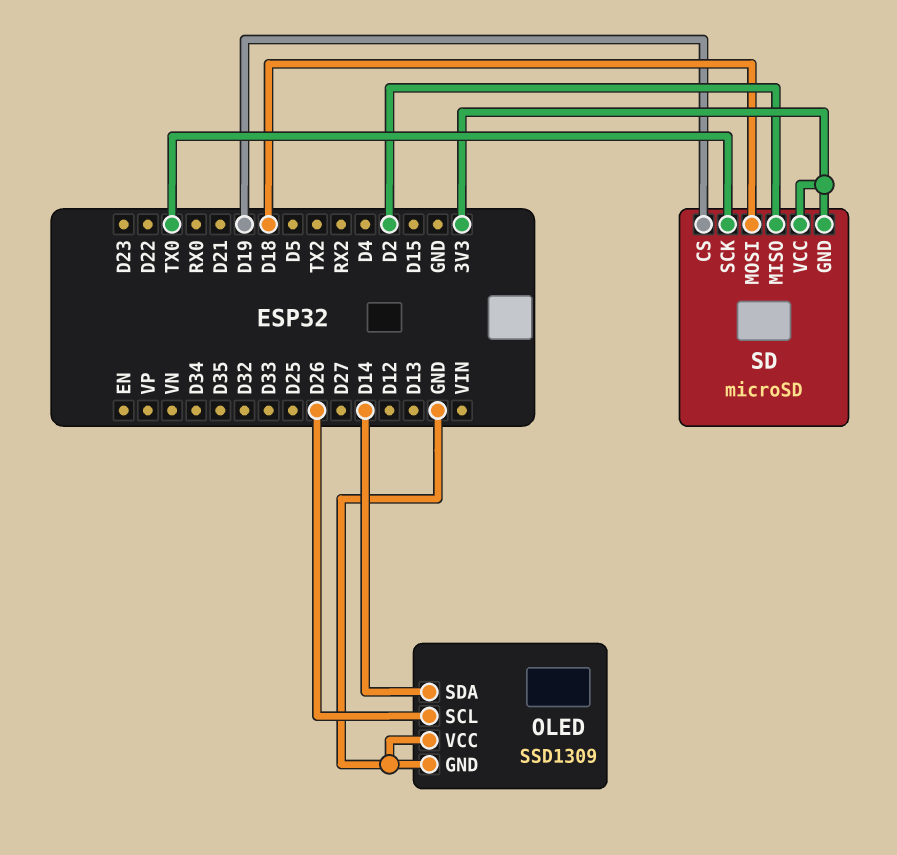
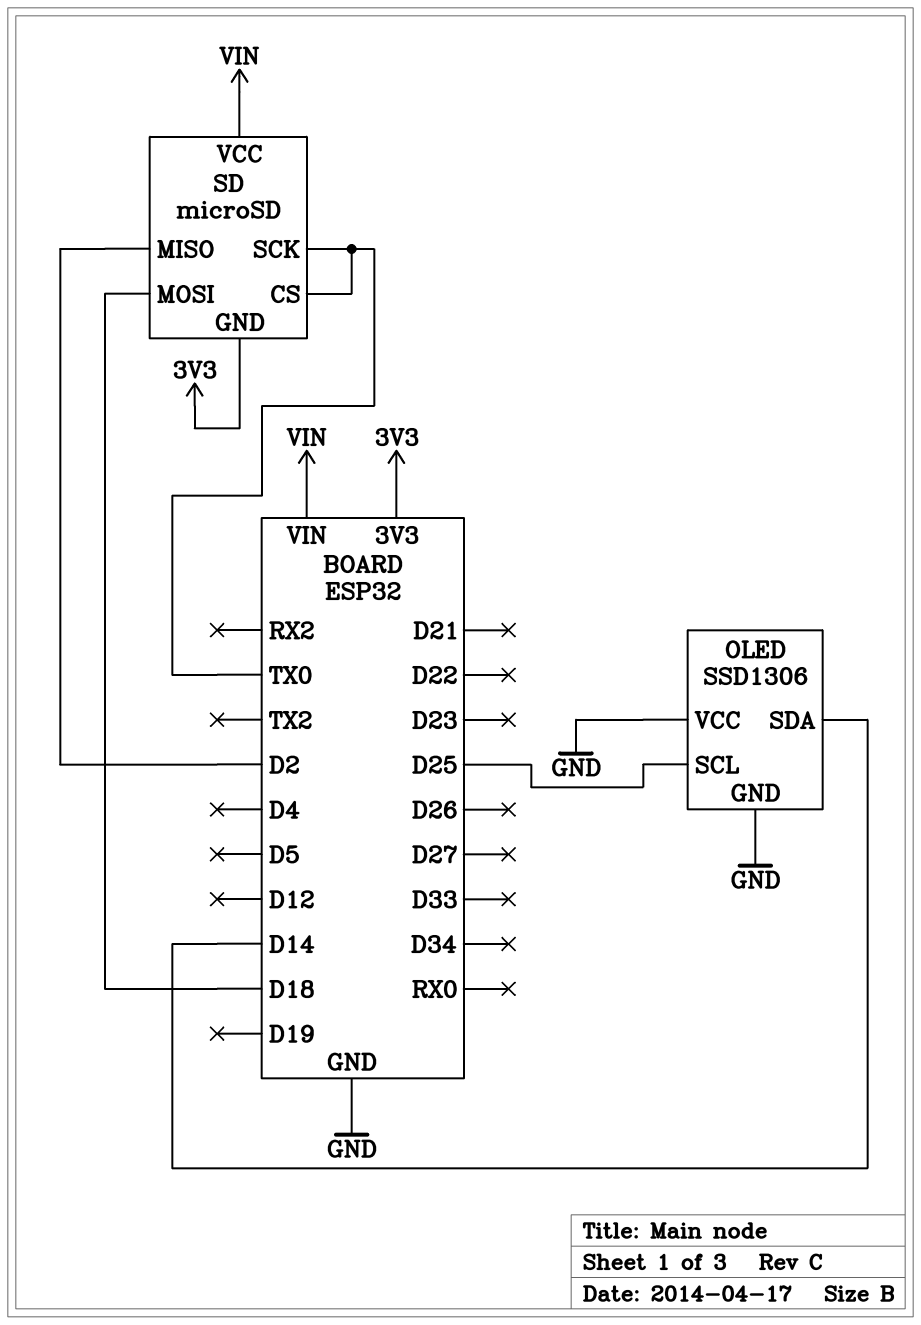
OLED: SSD1309 -> SSD1306
OLED pin SCL: D26 -> D25
SD pin CS: D19 -> TX0
SD pin VCC: 3V3 -> VIN

